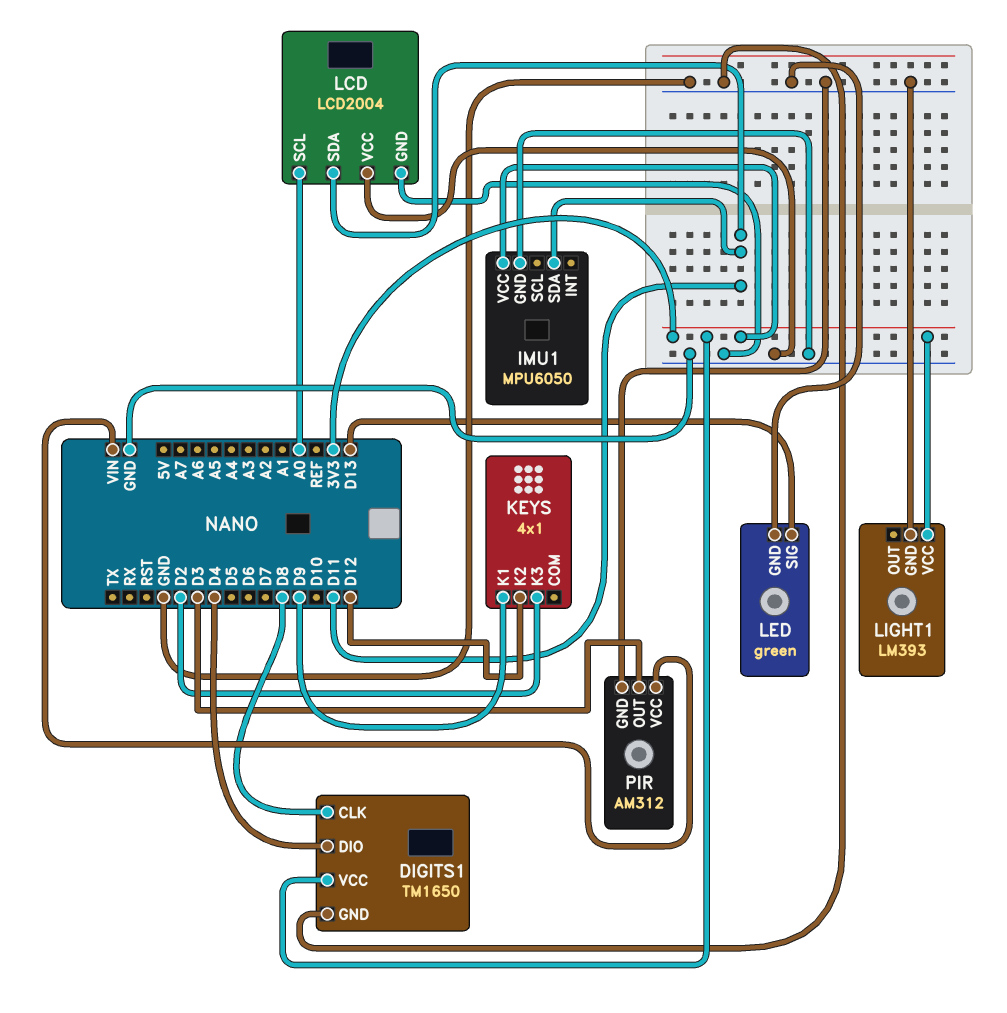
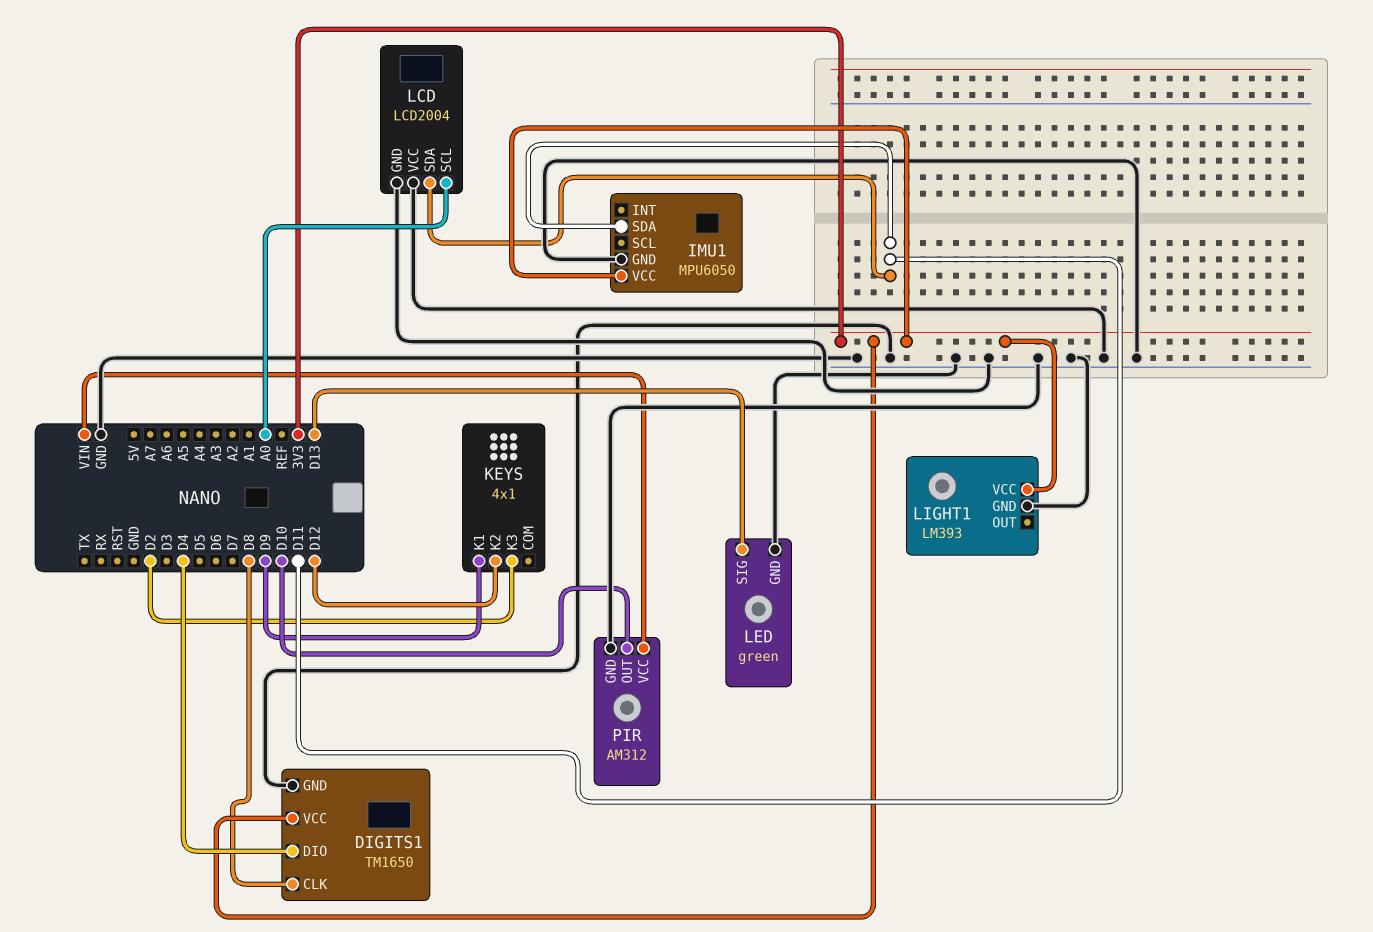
PIR pin OUT: D3 -> D10

